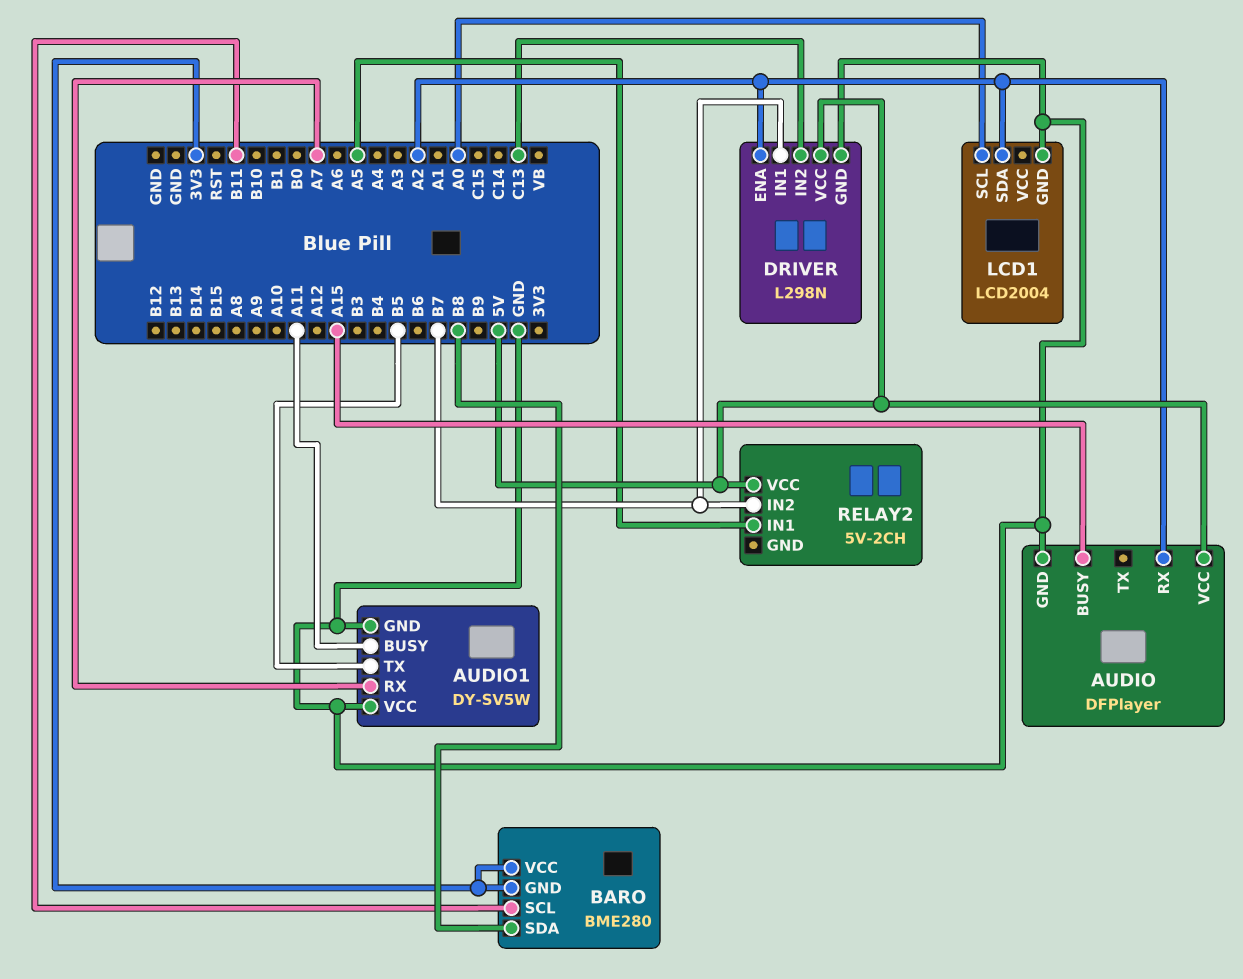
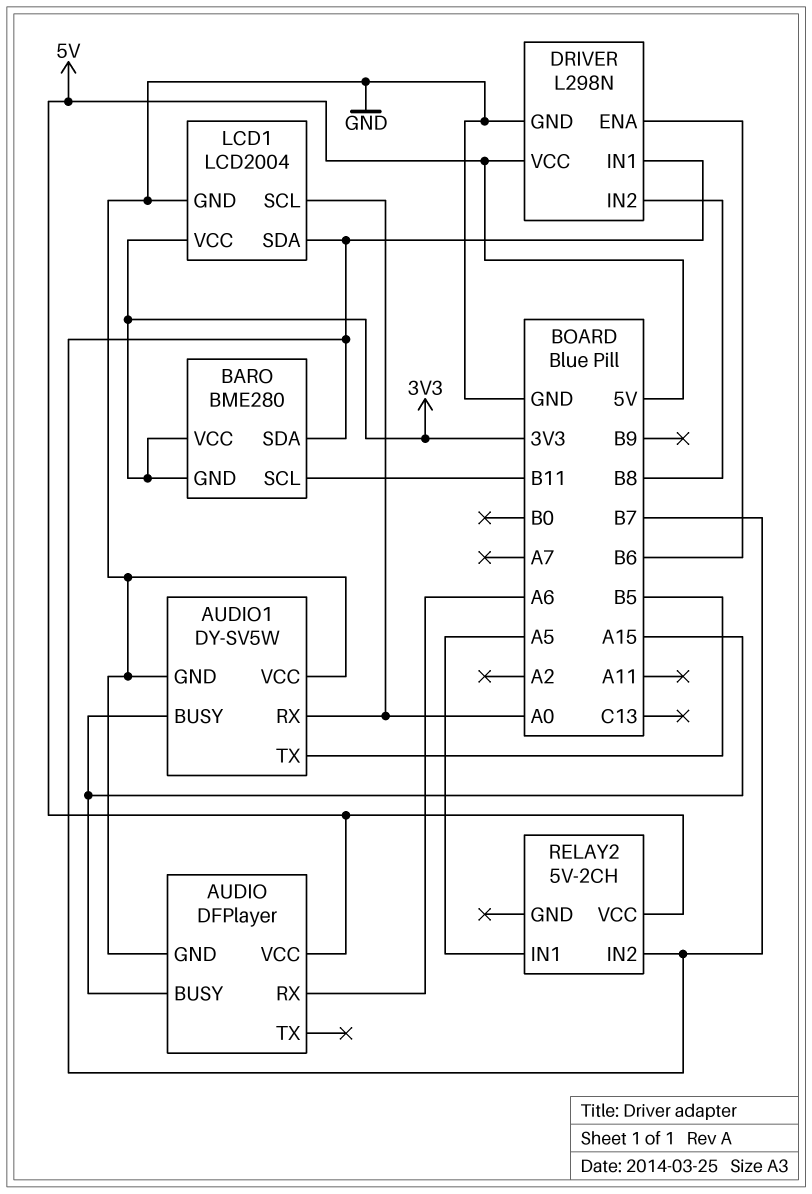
AUDIO pin RX: A2 -> A6
AUDIO1 pin BUSY: A11 -> A15
AUDIO1 pin RX: A7 -> A0
BARO pin SDA: B8 -> B7
DRIVER pin ENA: A2 -> B6
DRIVER pin IN2: C13 -> B8
LCD1 pin SDA: A2 -> B7
LCD1 pin VCC: none -> 3V3

